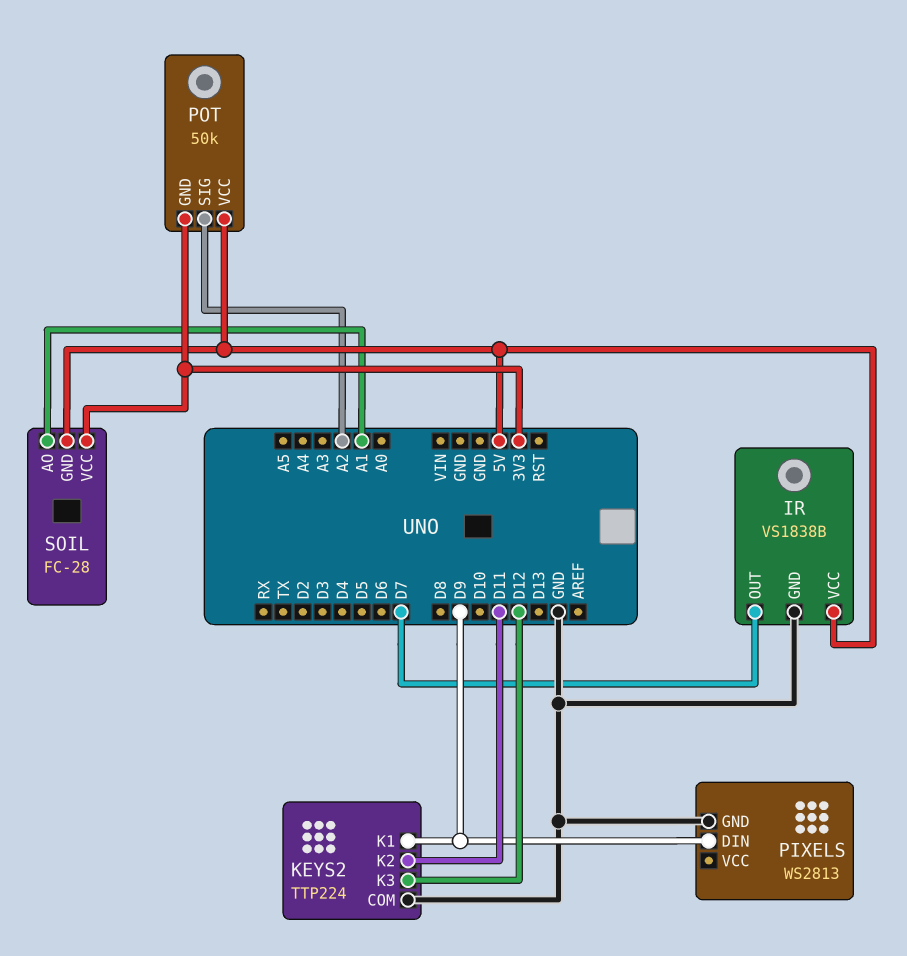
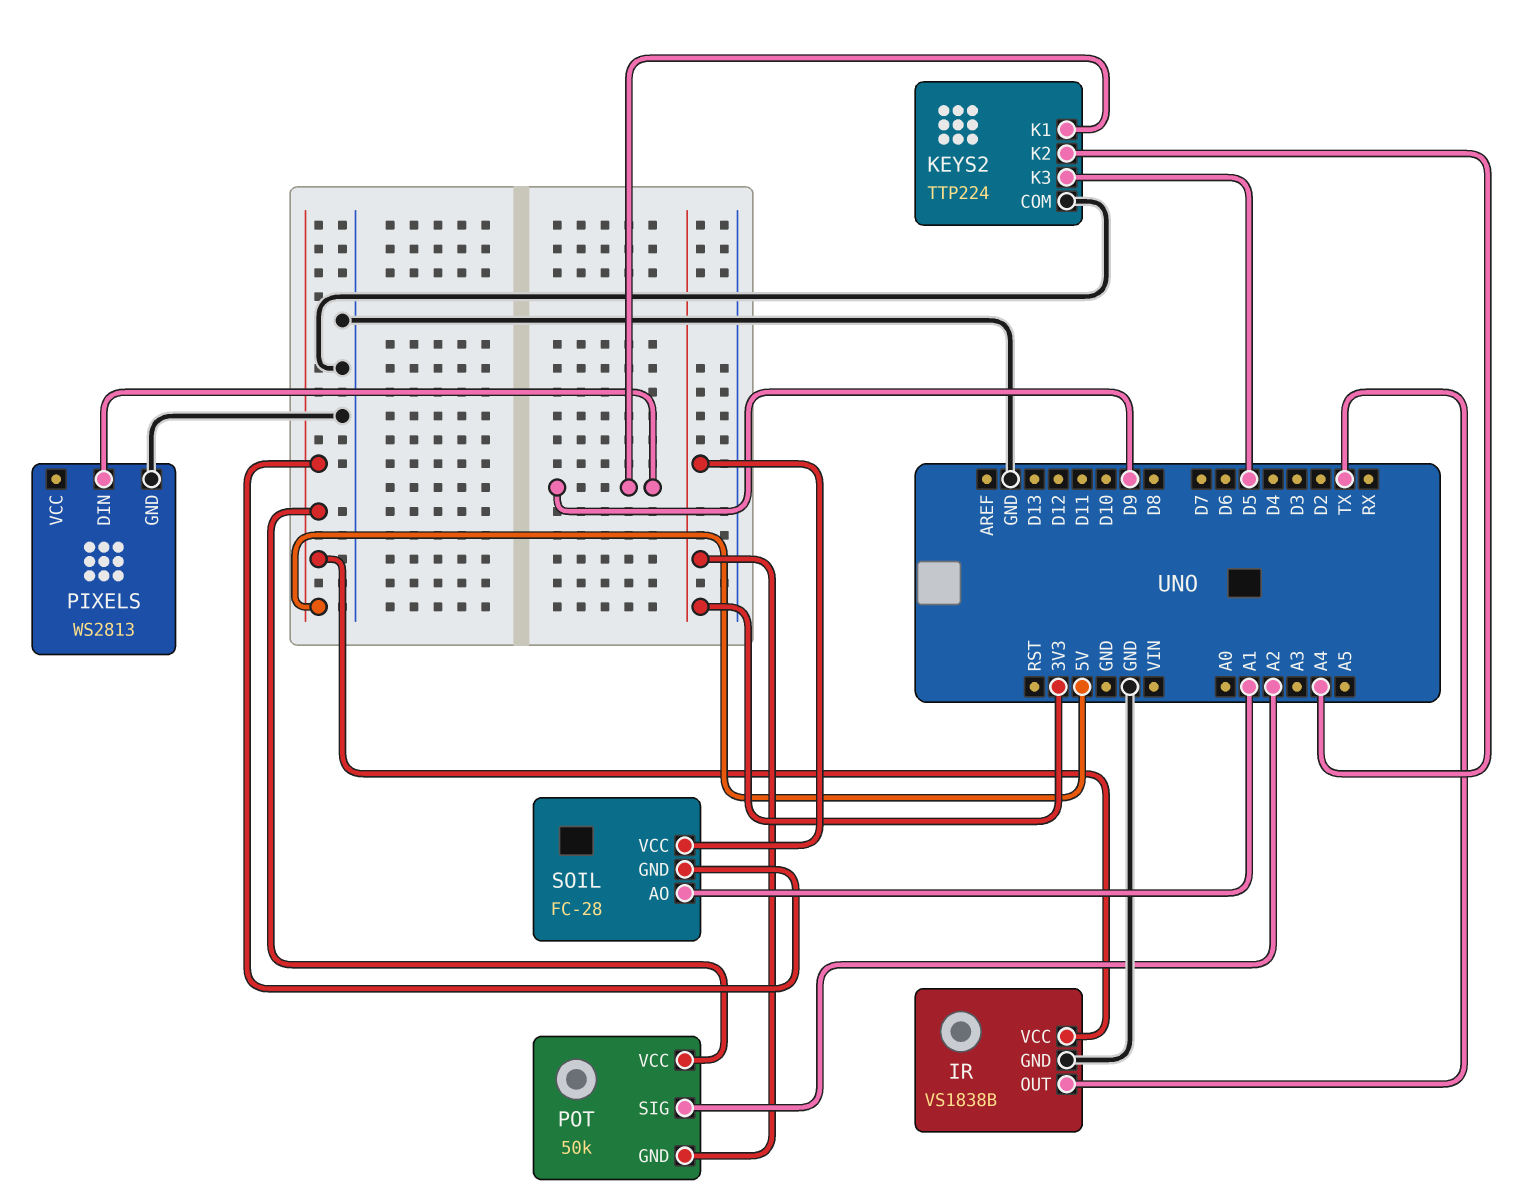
IR pin OUT: D7 -> TX
KEYS2 pin K2: D11 -> A4
KEYS2 pin K3: D12 -> D5

